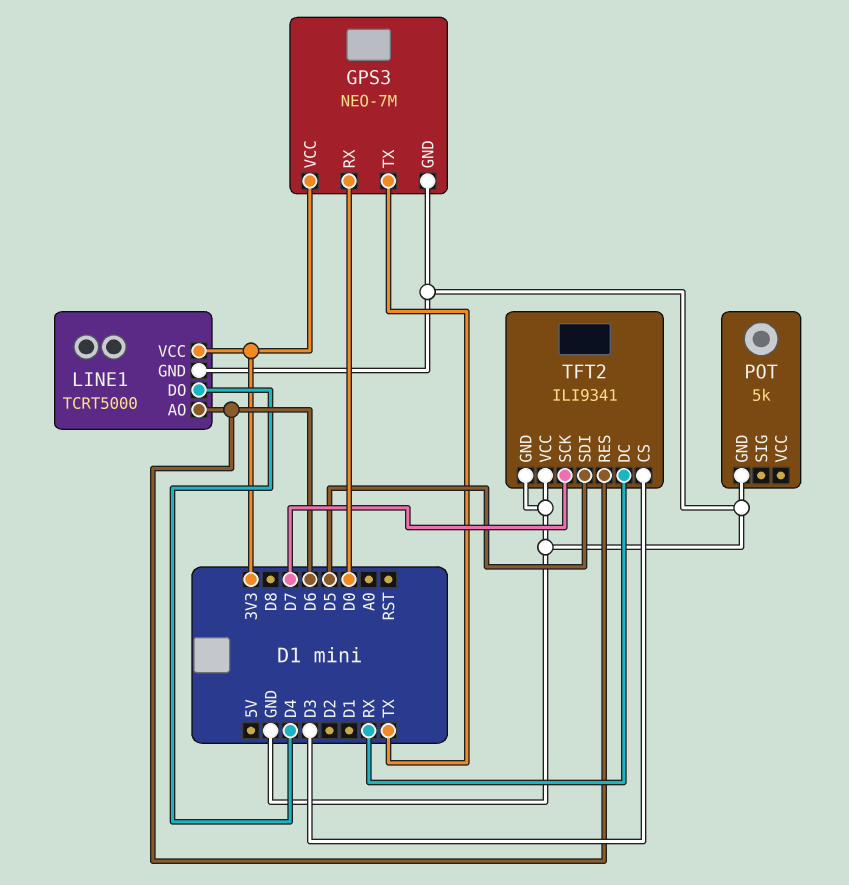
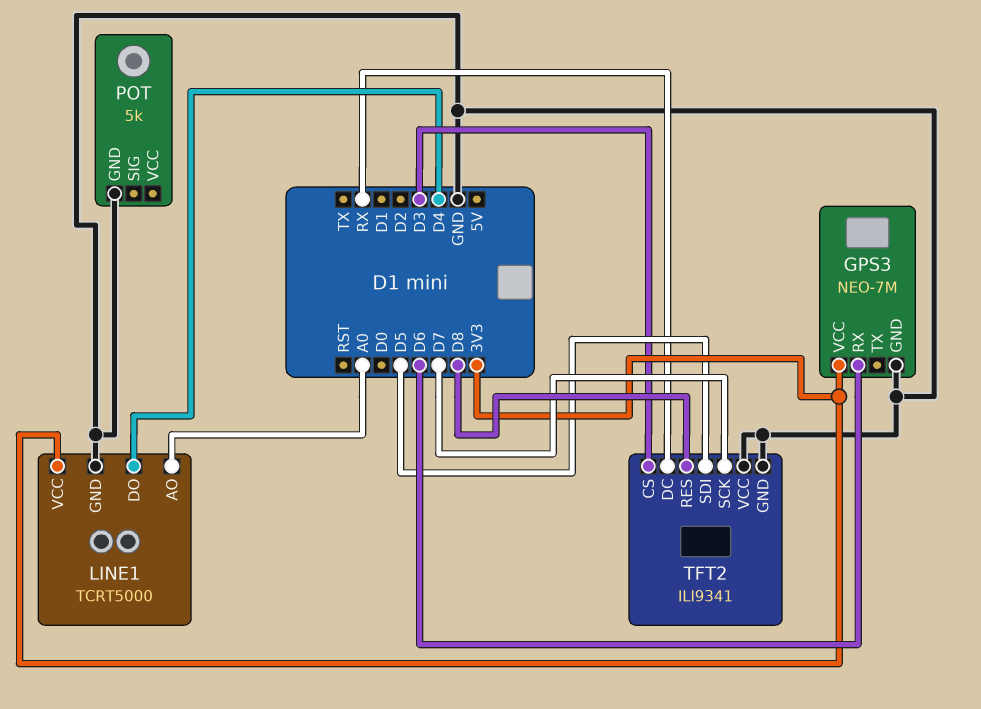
GPS3 pin RX: D0 -> D6
GPS3 pin TX: TX -> none
LINE1 pin AO: D6 -> A0
TFT2 pin RES: D6 -> D8

